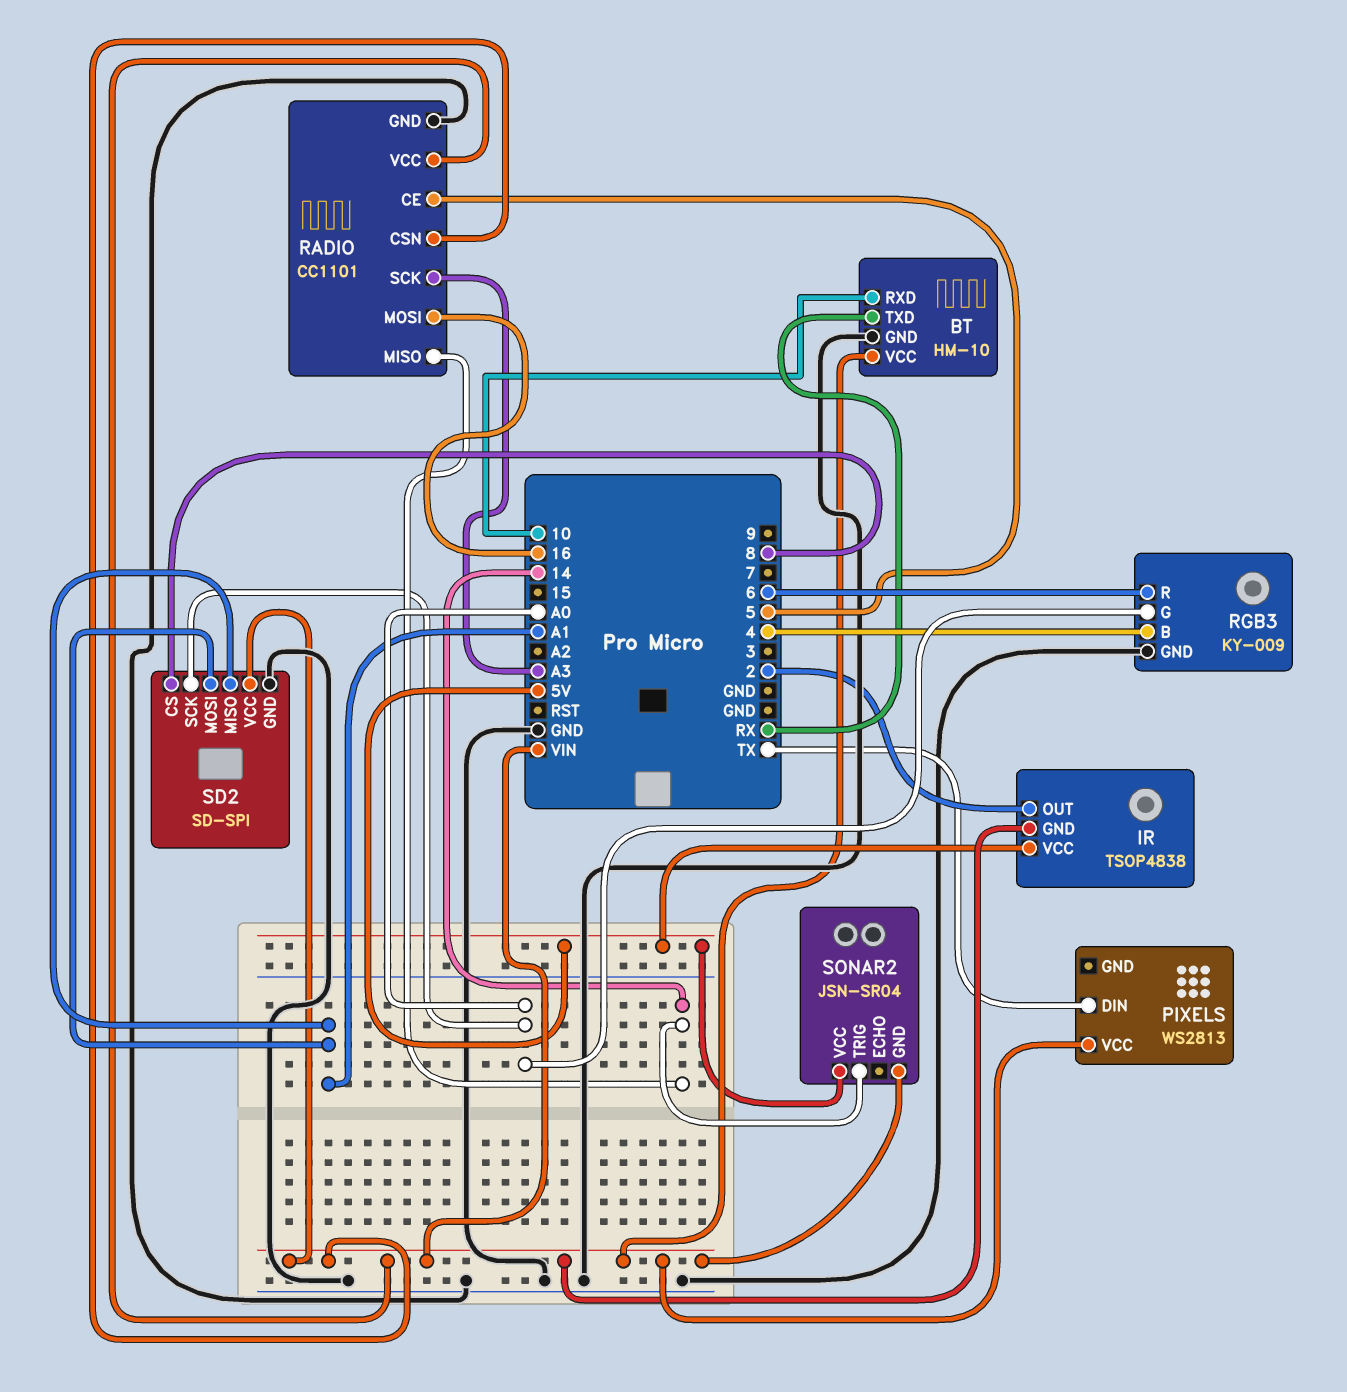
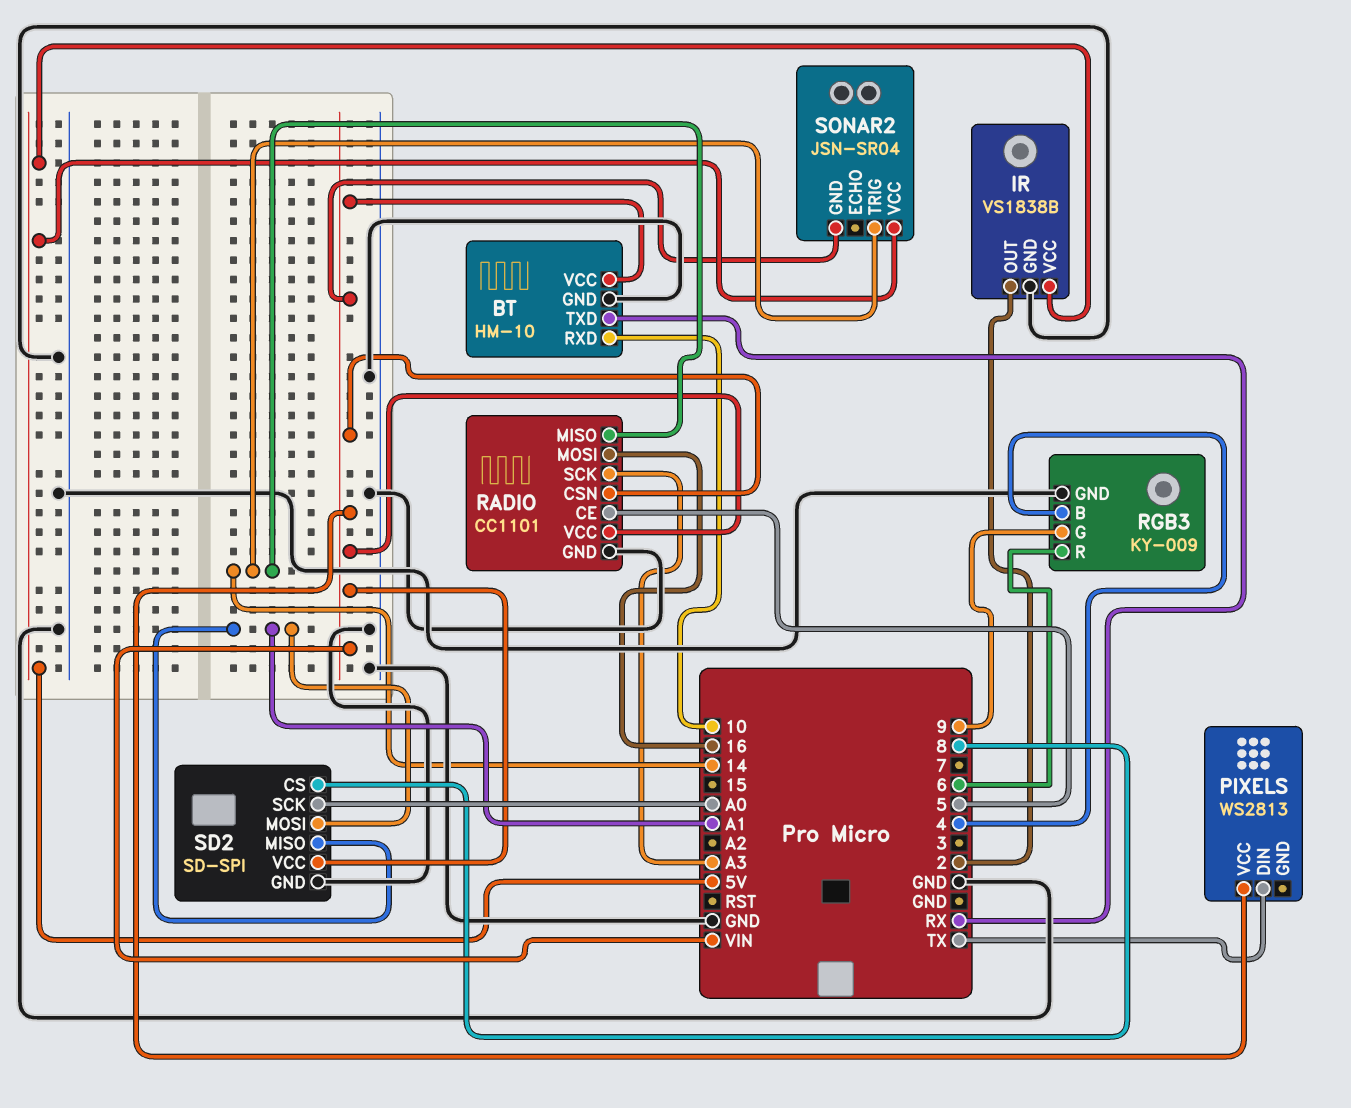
IR: TSOP4838 -> VS1838B
IR pin GND: VIN -> GND
RGB3 pin G: A0 -> 9

